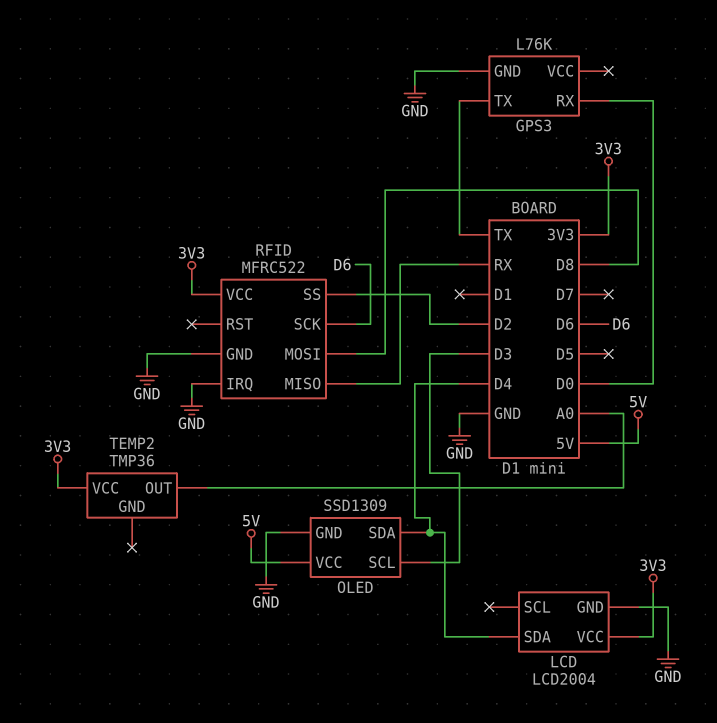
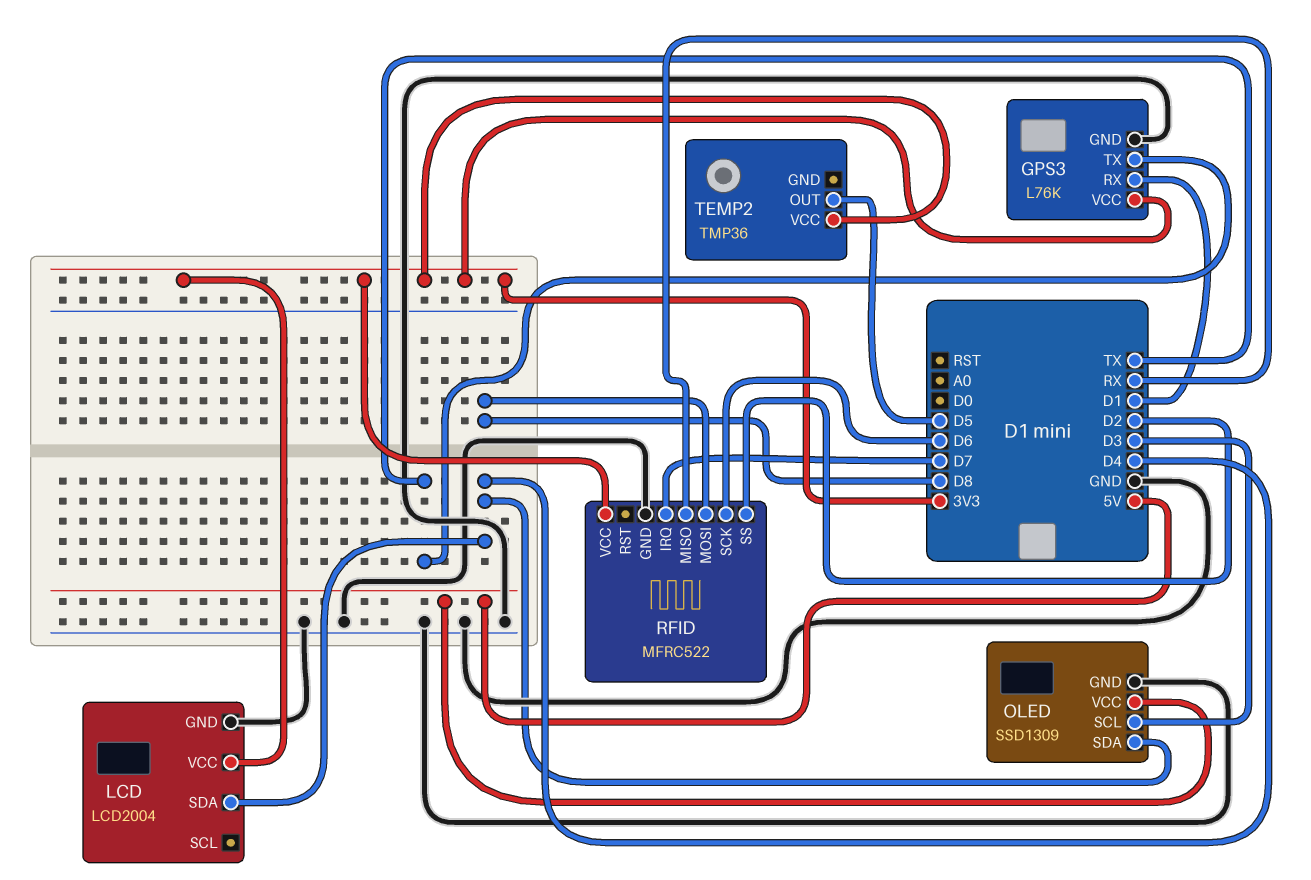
GPS3 pin RX: D0 -> D1
GPS3 pin VCC: none -> 3V3
RFID pin IRQ: GND -> D7
TEMP2 pin OUT: A0 -> D5

